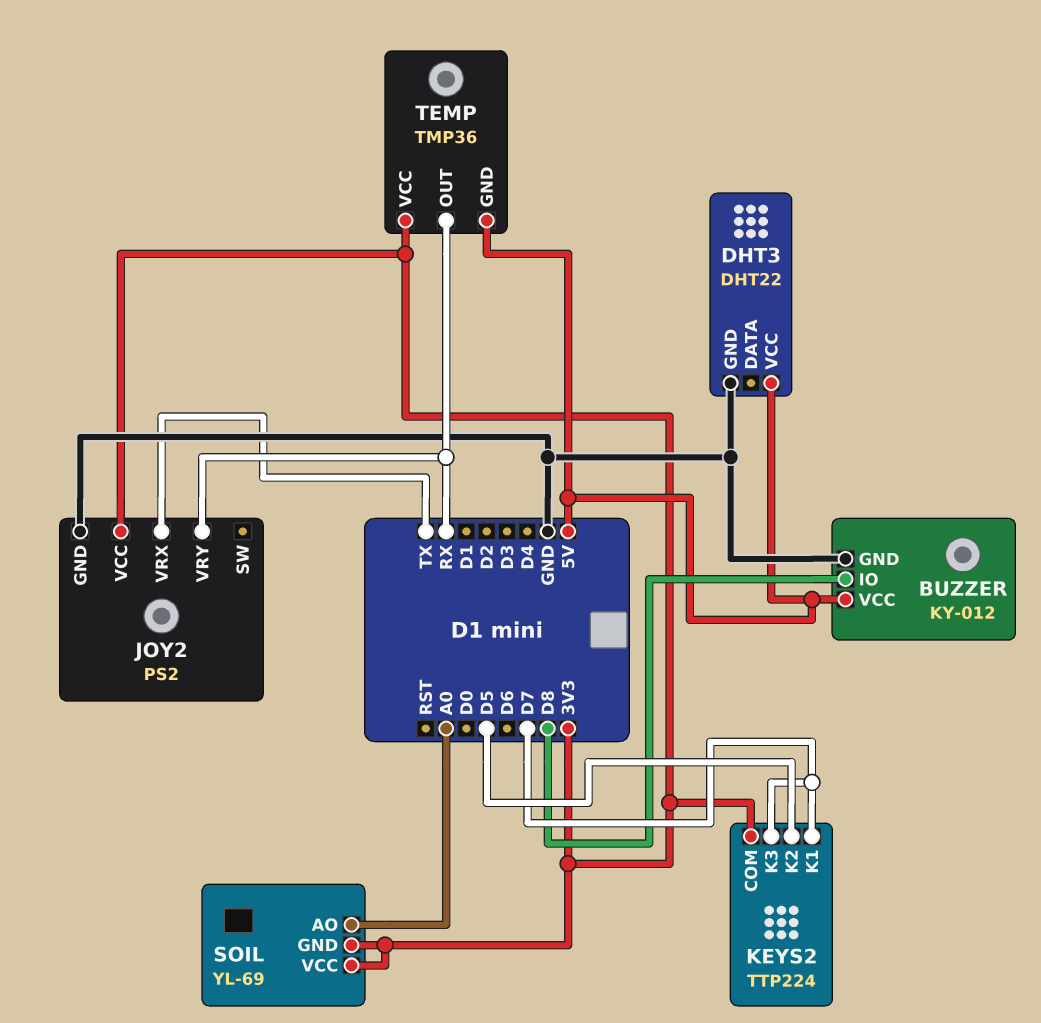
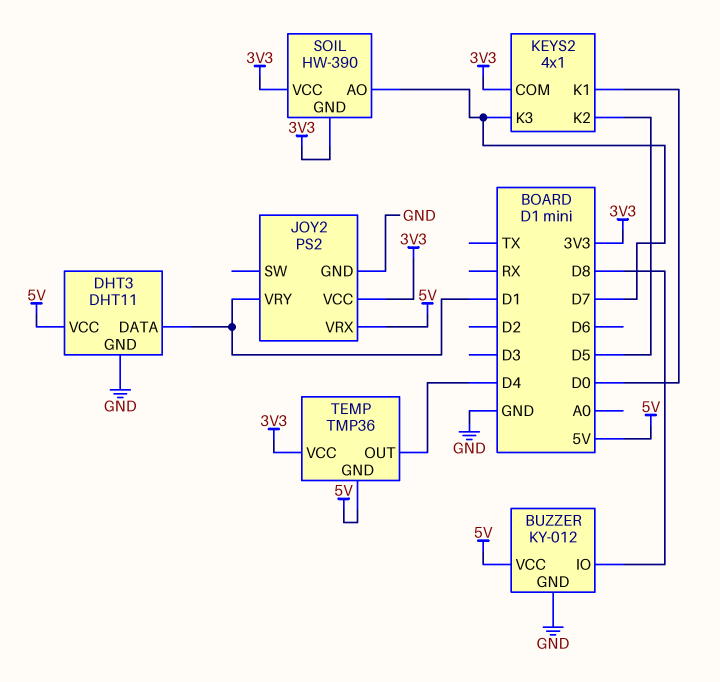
DHT3: DHT22 -> DHT11
DHT3 pin DATA: none -> D1
JOY2 pin VRX: TX -> 5V
JOY2 pin VRY: RX -> D1
KEYS2: TTP224 -> 4x1
KEYS2 pin K1: D7 -> D0
SOIL: YL-69 -> HW-390
SOIL pin AO: A0 -> D7
TEMP pin OUT: RX -> D4

